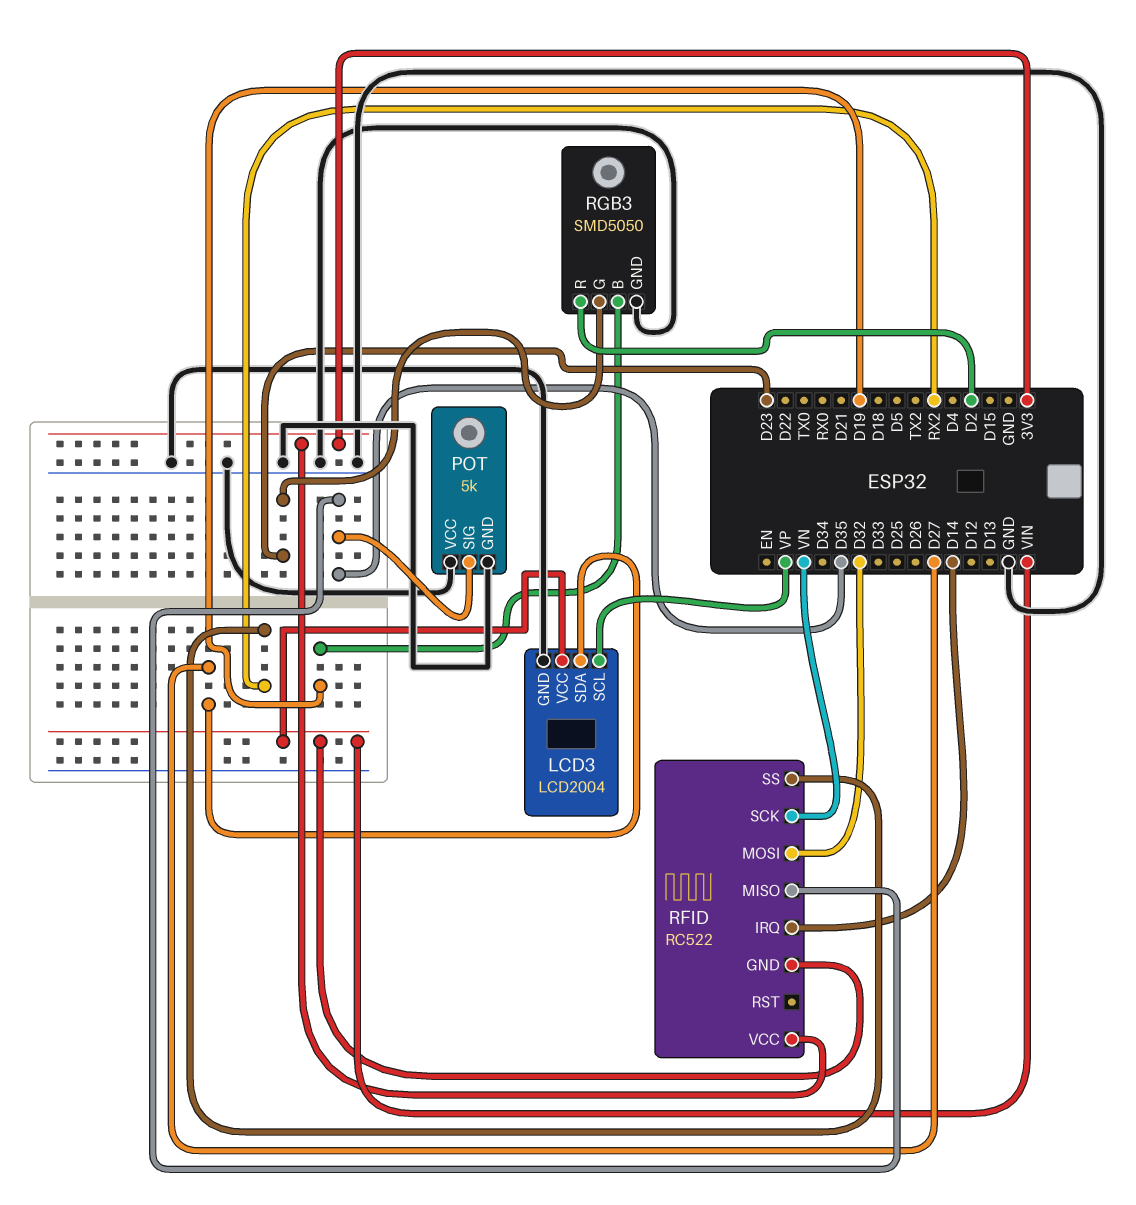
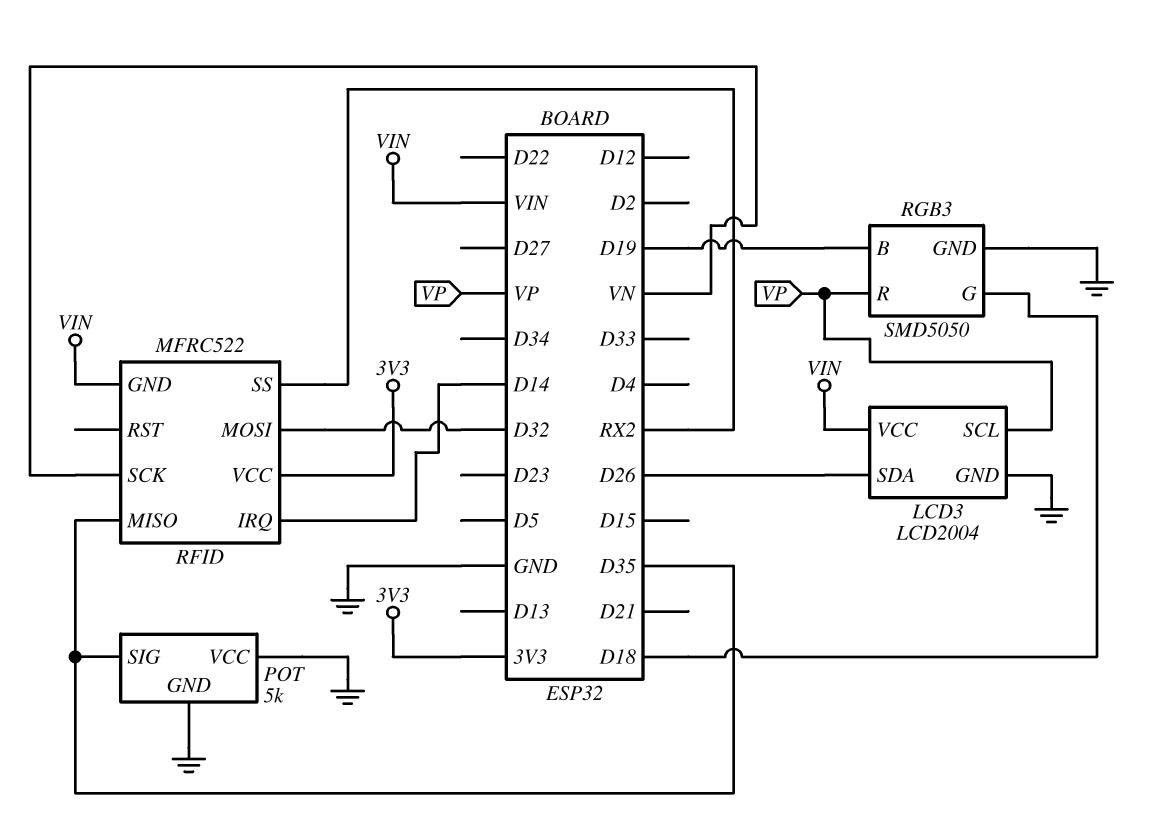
LCD3 pin SDA: D27 -> D26
RFID: RC522 -> MFRC522
RGB3 pin G: D23 -> D18
RGB3 pin R: D2 -> VP

